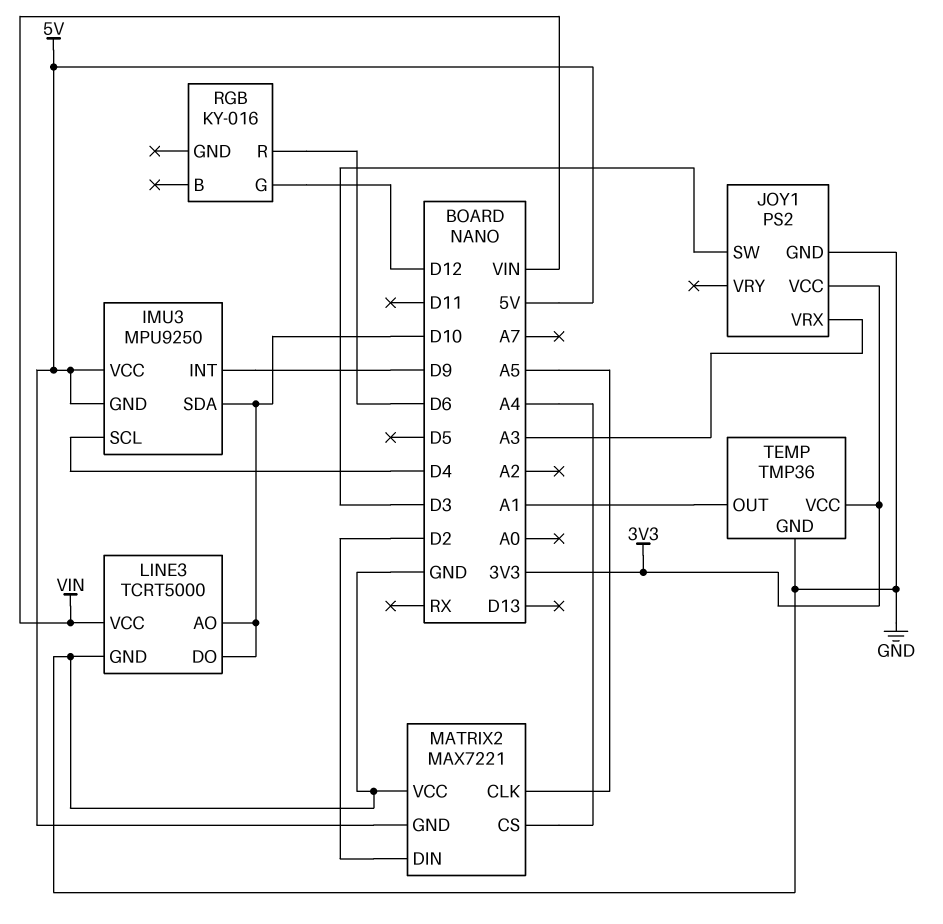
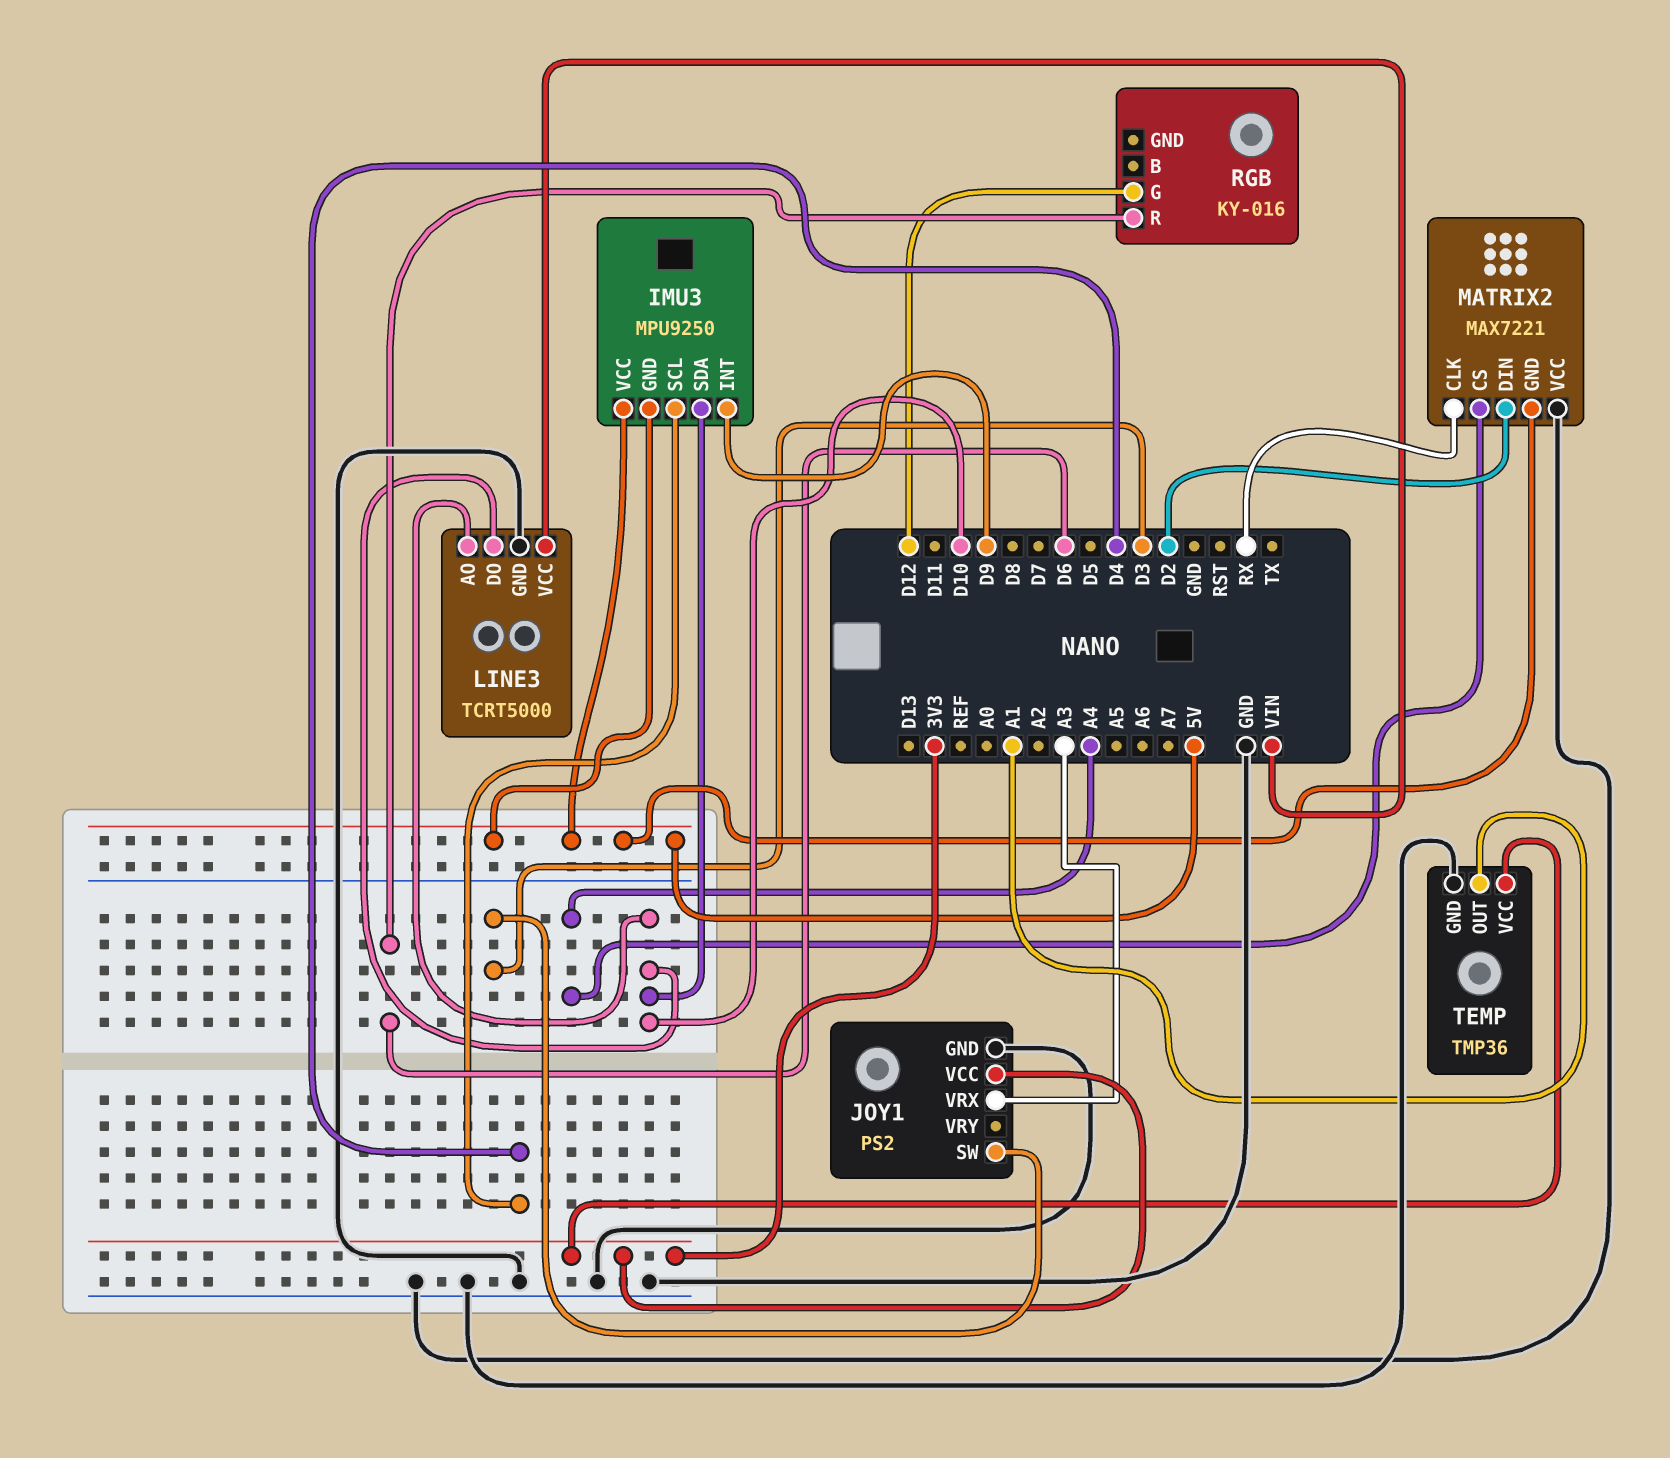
MATRIX2 pin CLK: A5 -> RX

